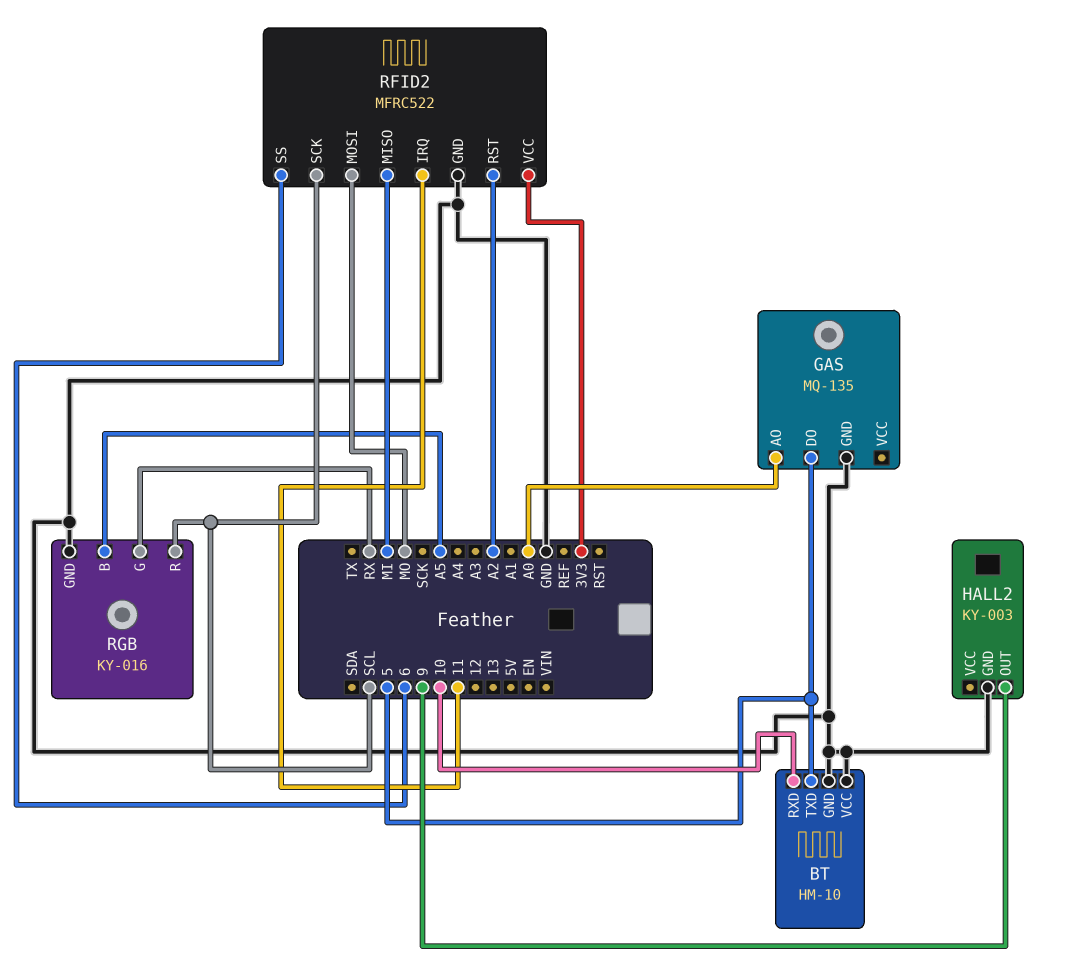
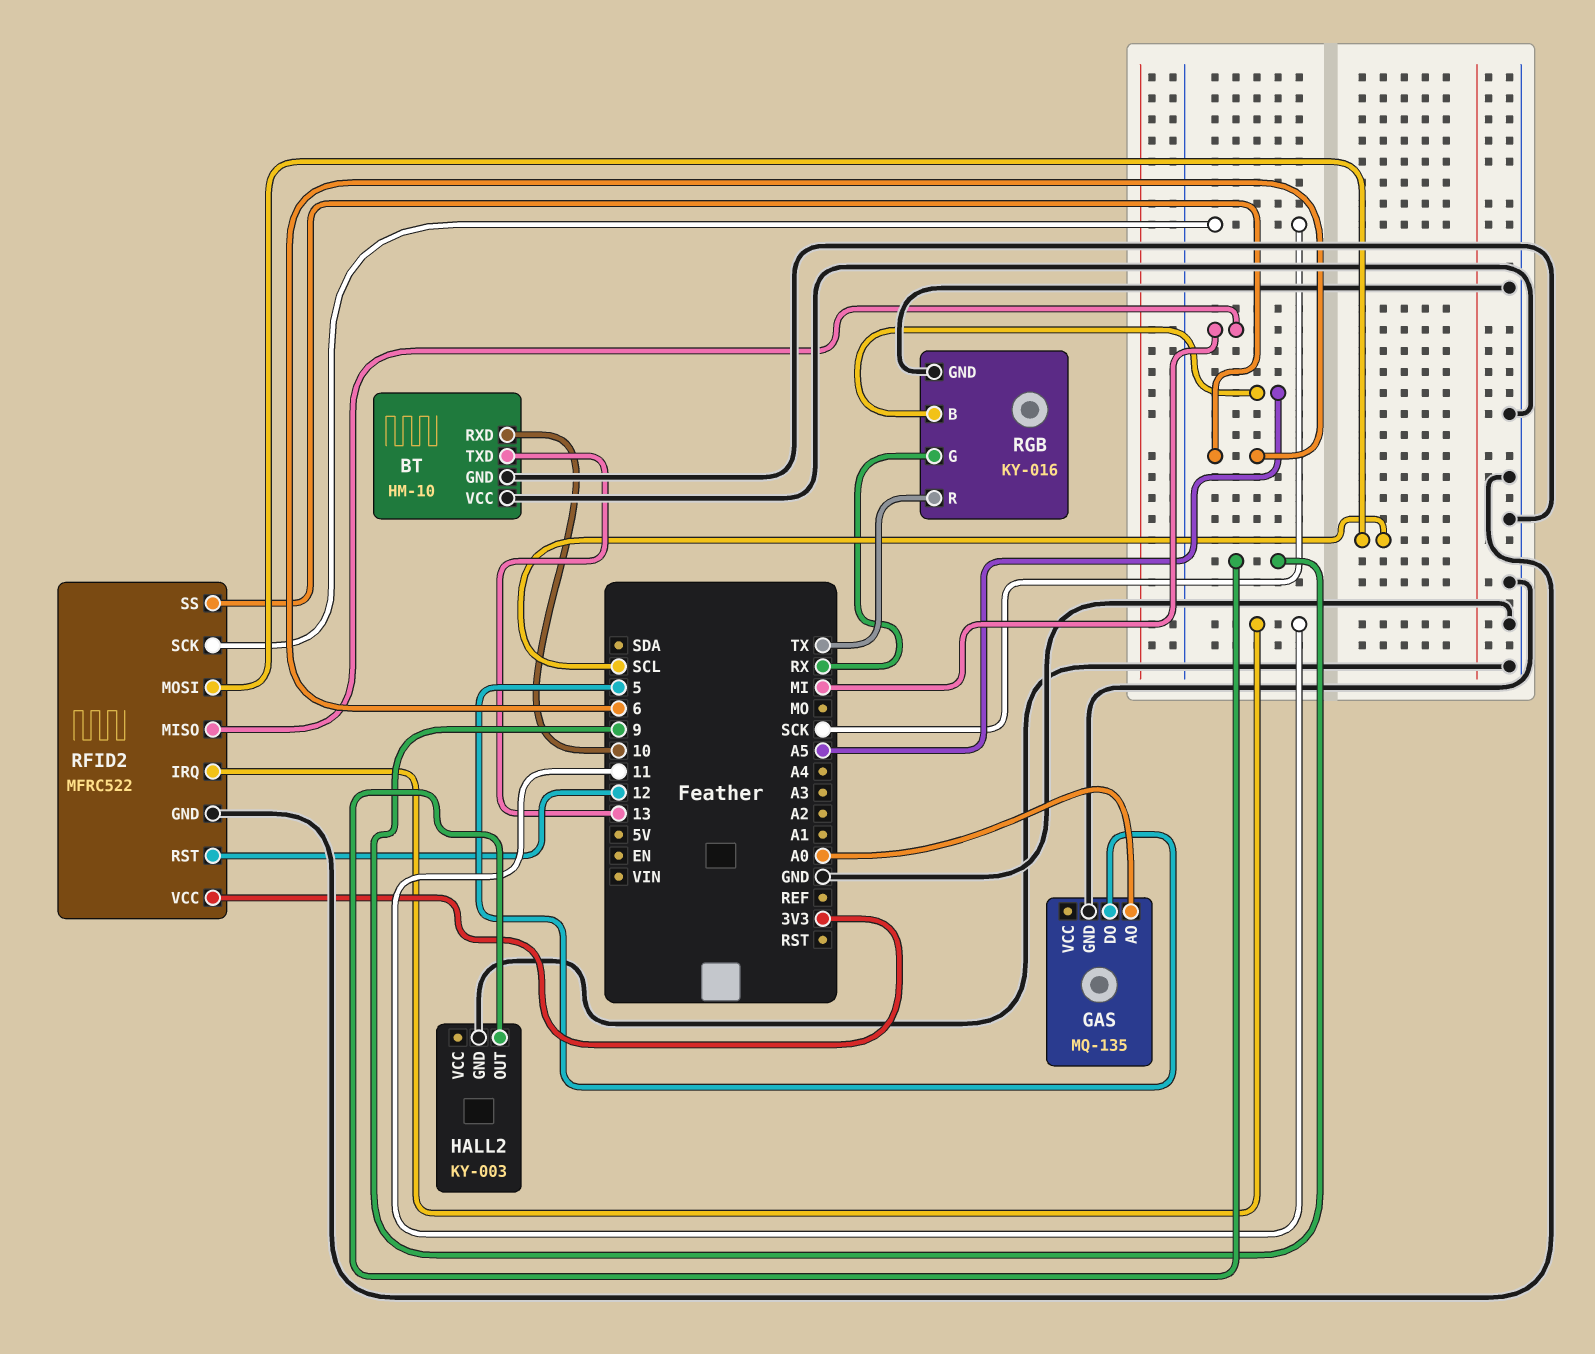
BT pin TXD: 5 -> 13
RFID2 pin MOSI: MO -> SCL
RFID2 pin RST: A2 -> 12
RFID2 pin SCK: SCL -> SCK
RGB pin R: SCL -> TX

